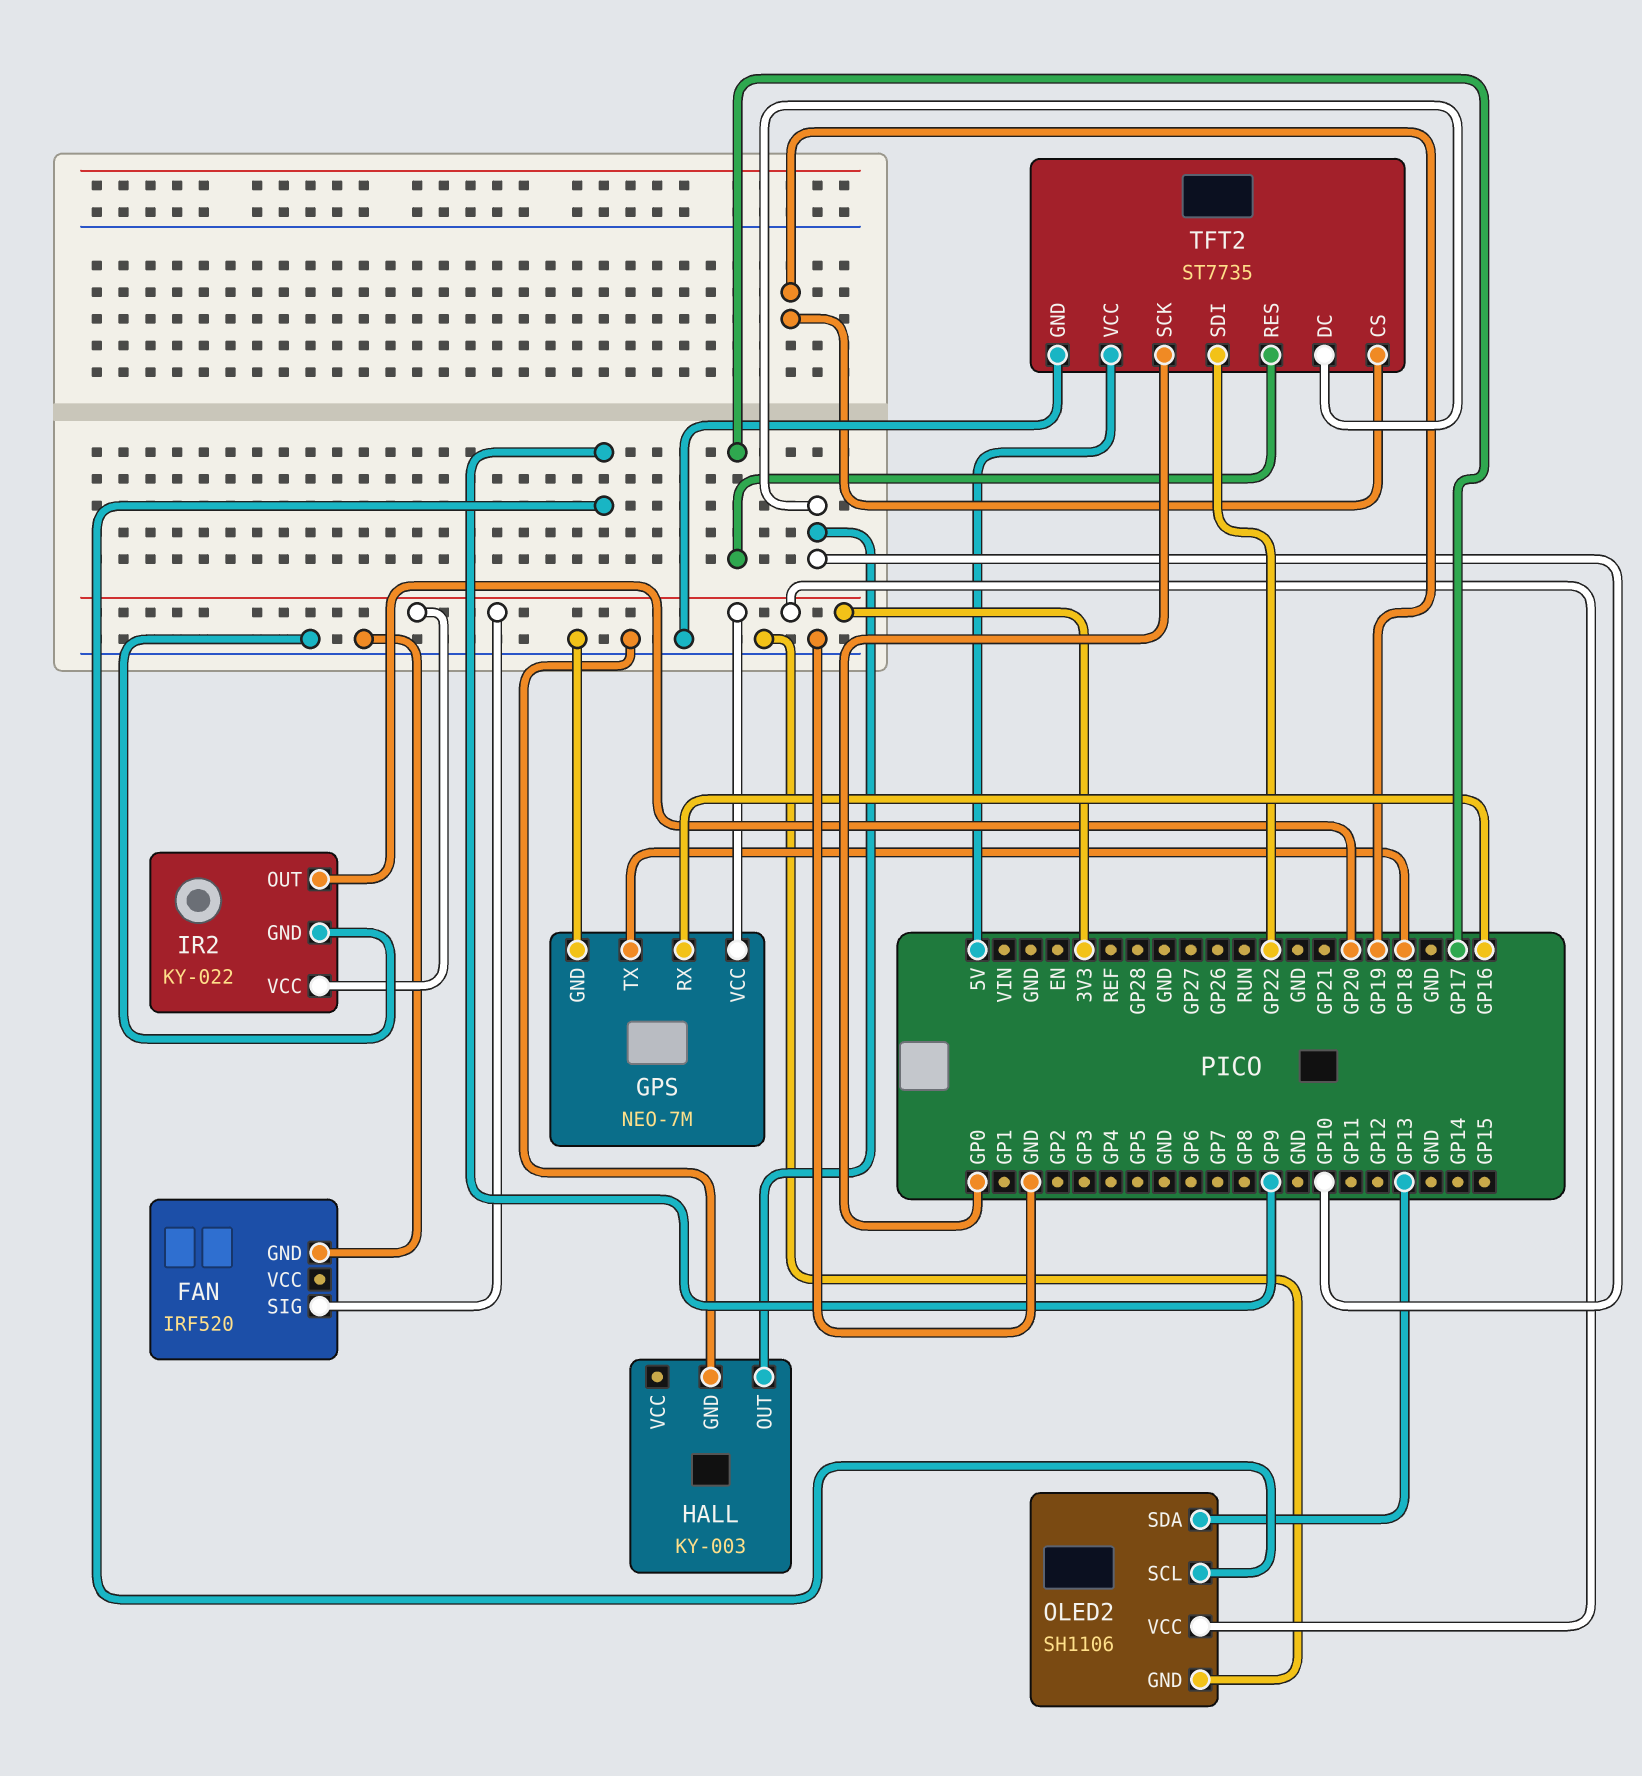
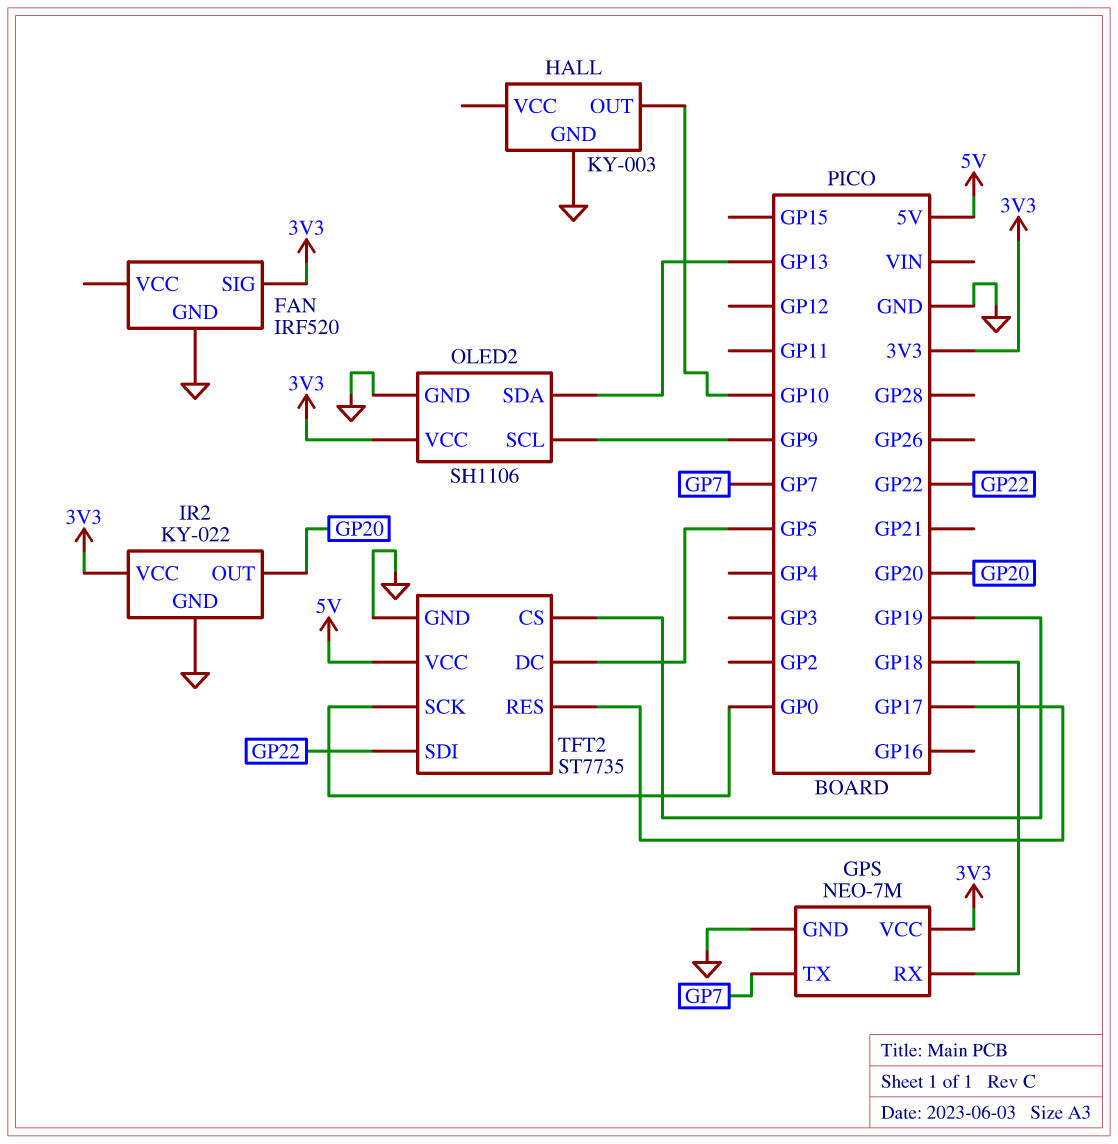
GPS pin RX: GP16 -> GP18
GPS pin TX: GP18 -> GP7
TFT2 pin DC: GP10 -> GP5

